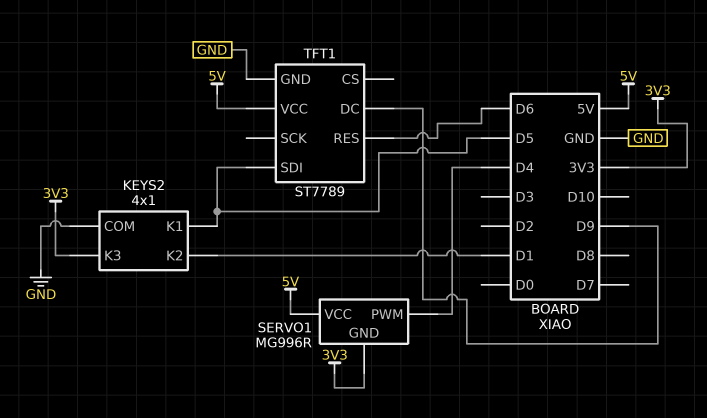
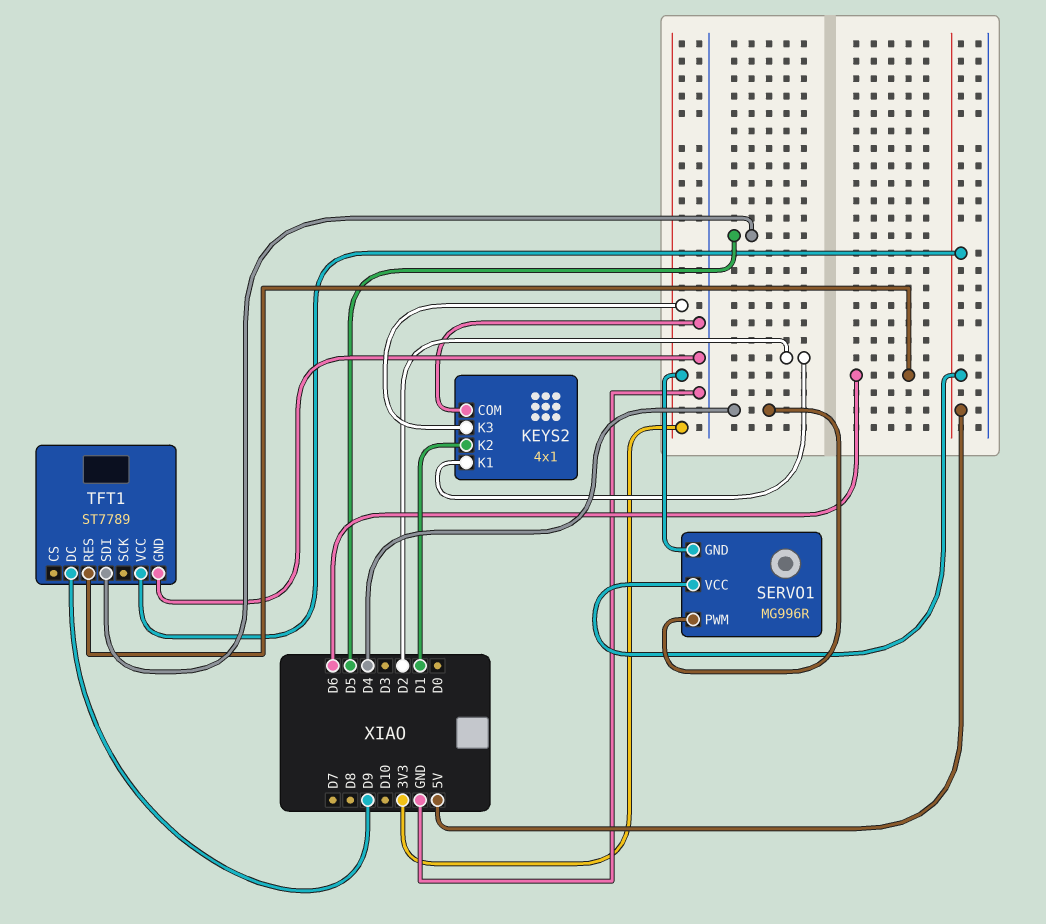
KEYS2 pin K1: D5 -> D2

